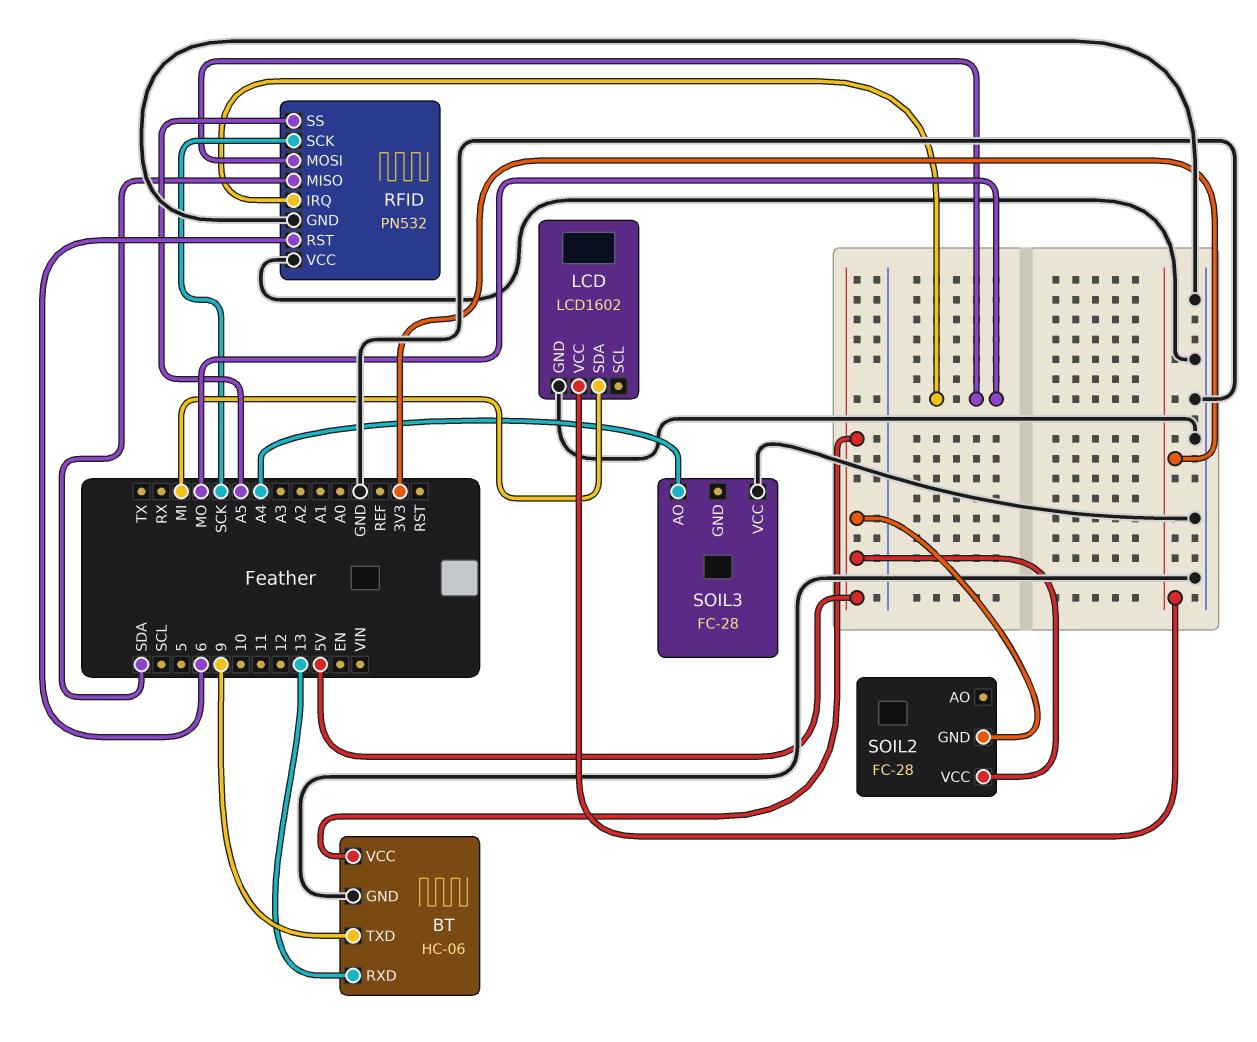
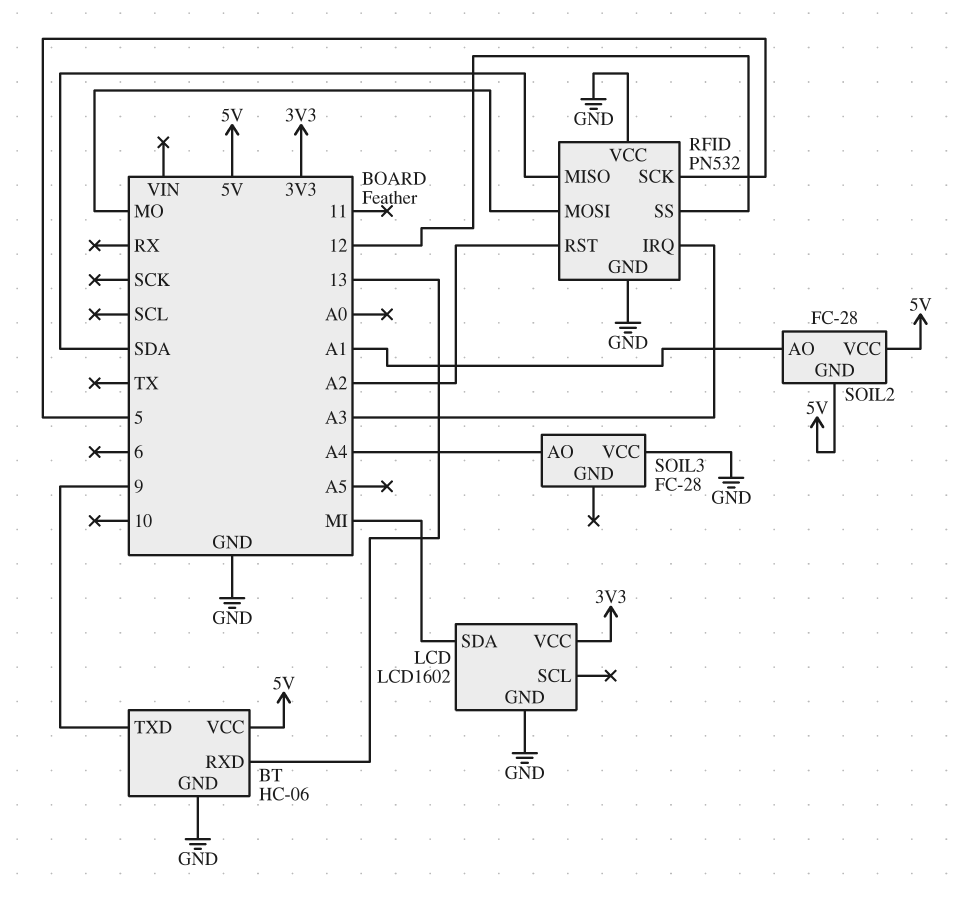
RFID pin IRQ: MO -> A3
RFID pin RST: 6 -> A2
RFID pin SCK: SCK -> 5
RFID pin SS: A5 -> 12
SOIL2 pin AO: none -> A1

